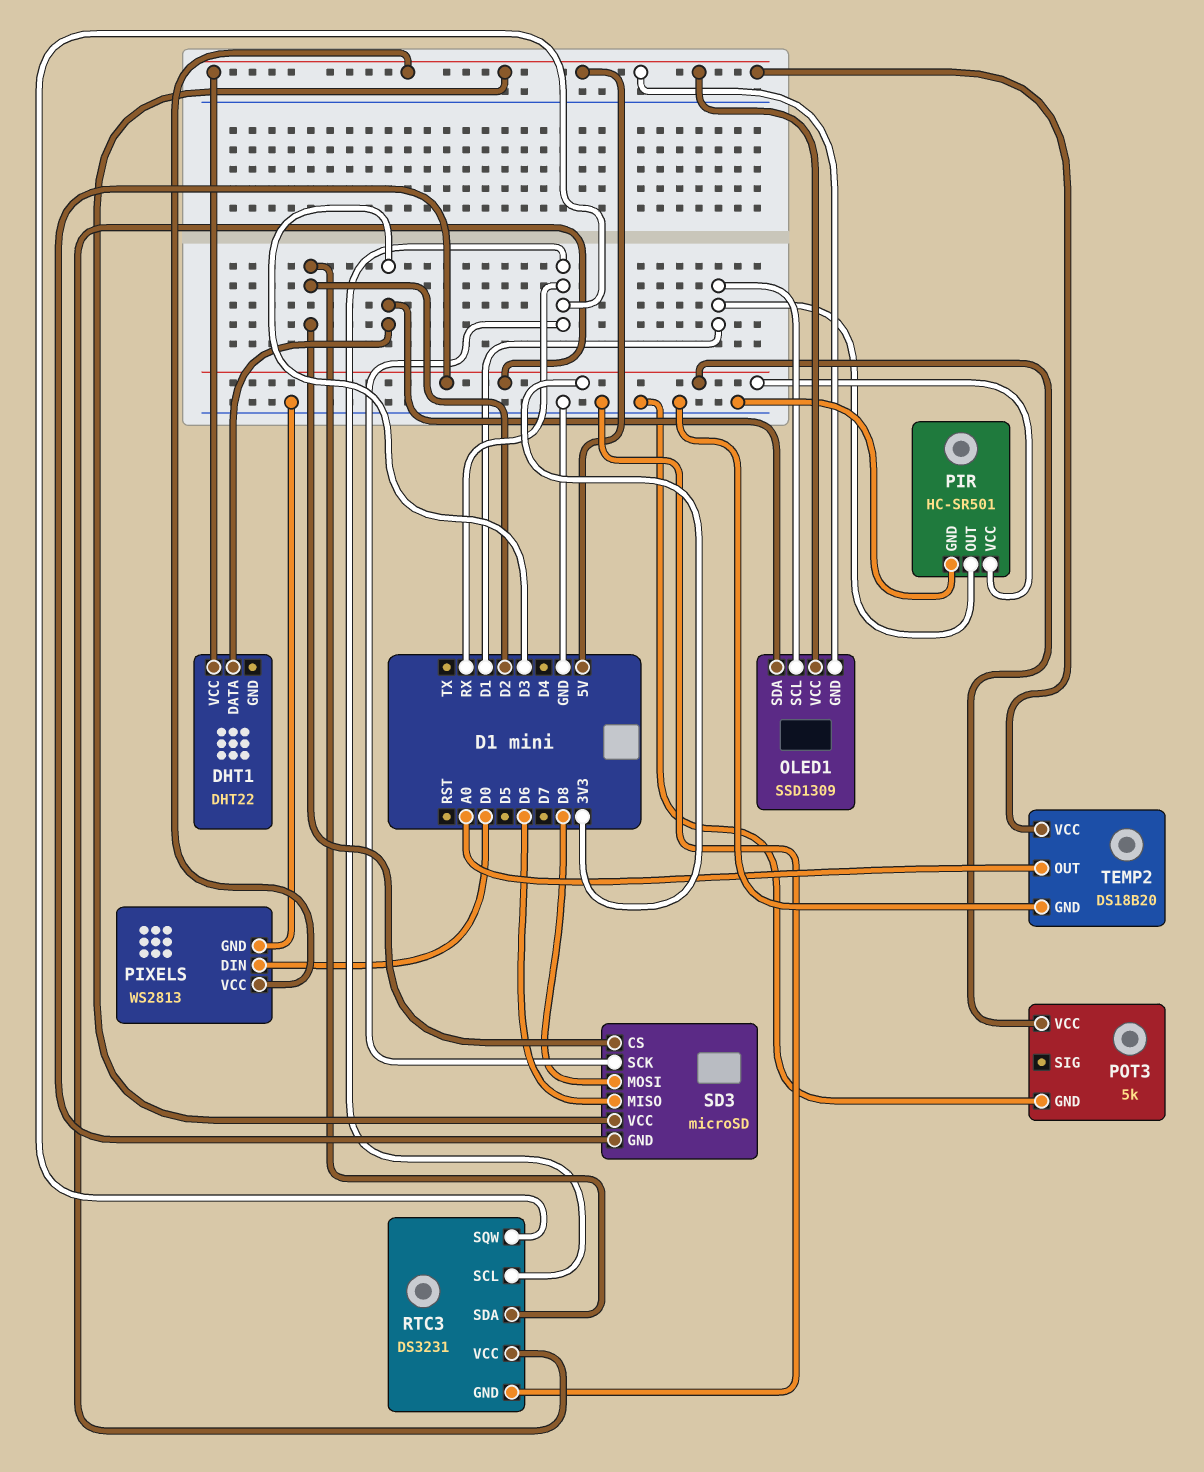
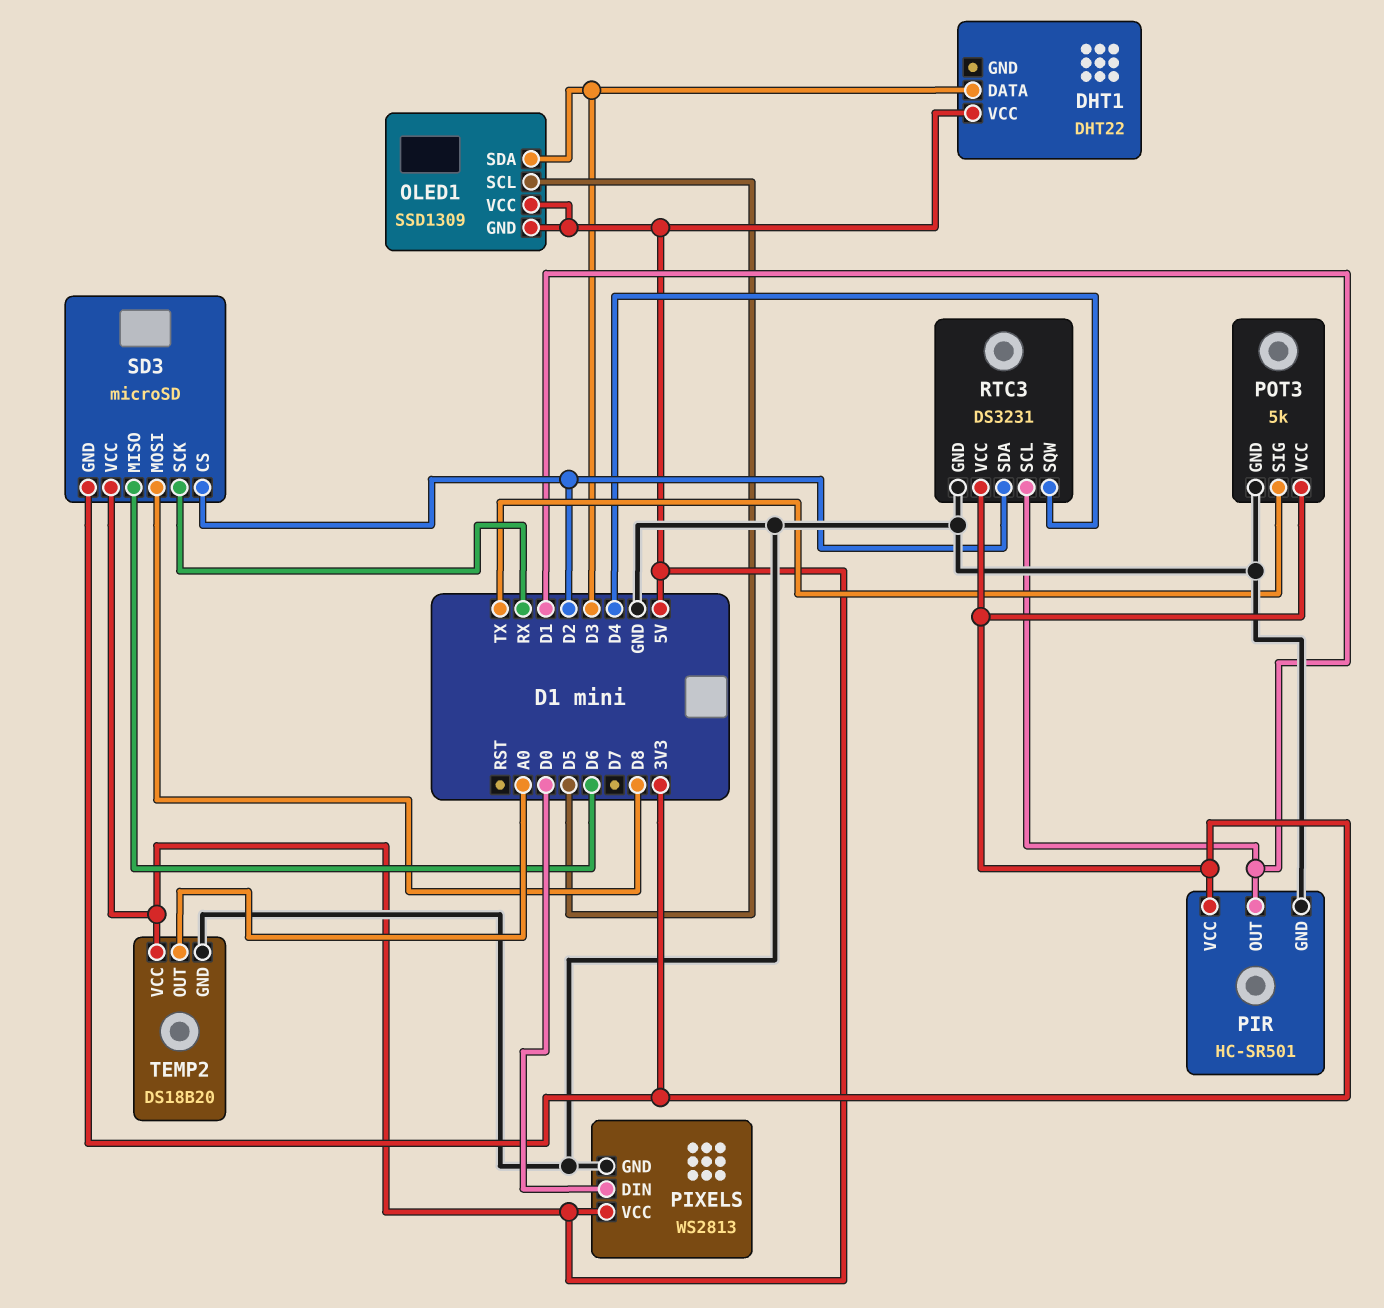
OLED1 pin SCL: D1 -> D5
POT3 pin SIG: none -> TX
RTC3 pin SCL: RX -> D1
RTC3 pin SQW: RX -> D4

